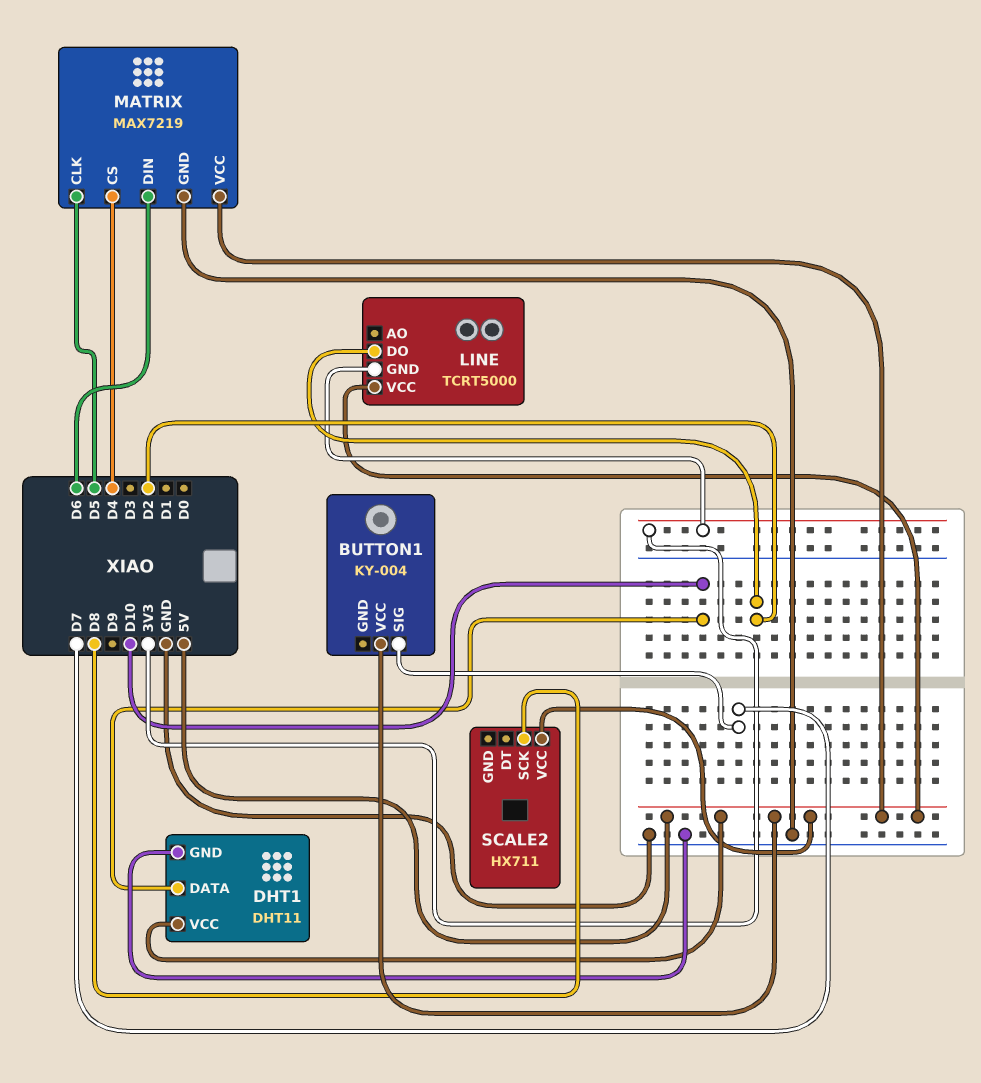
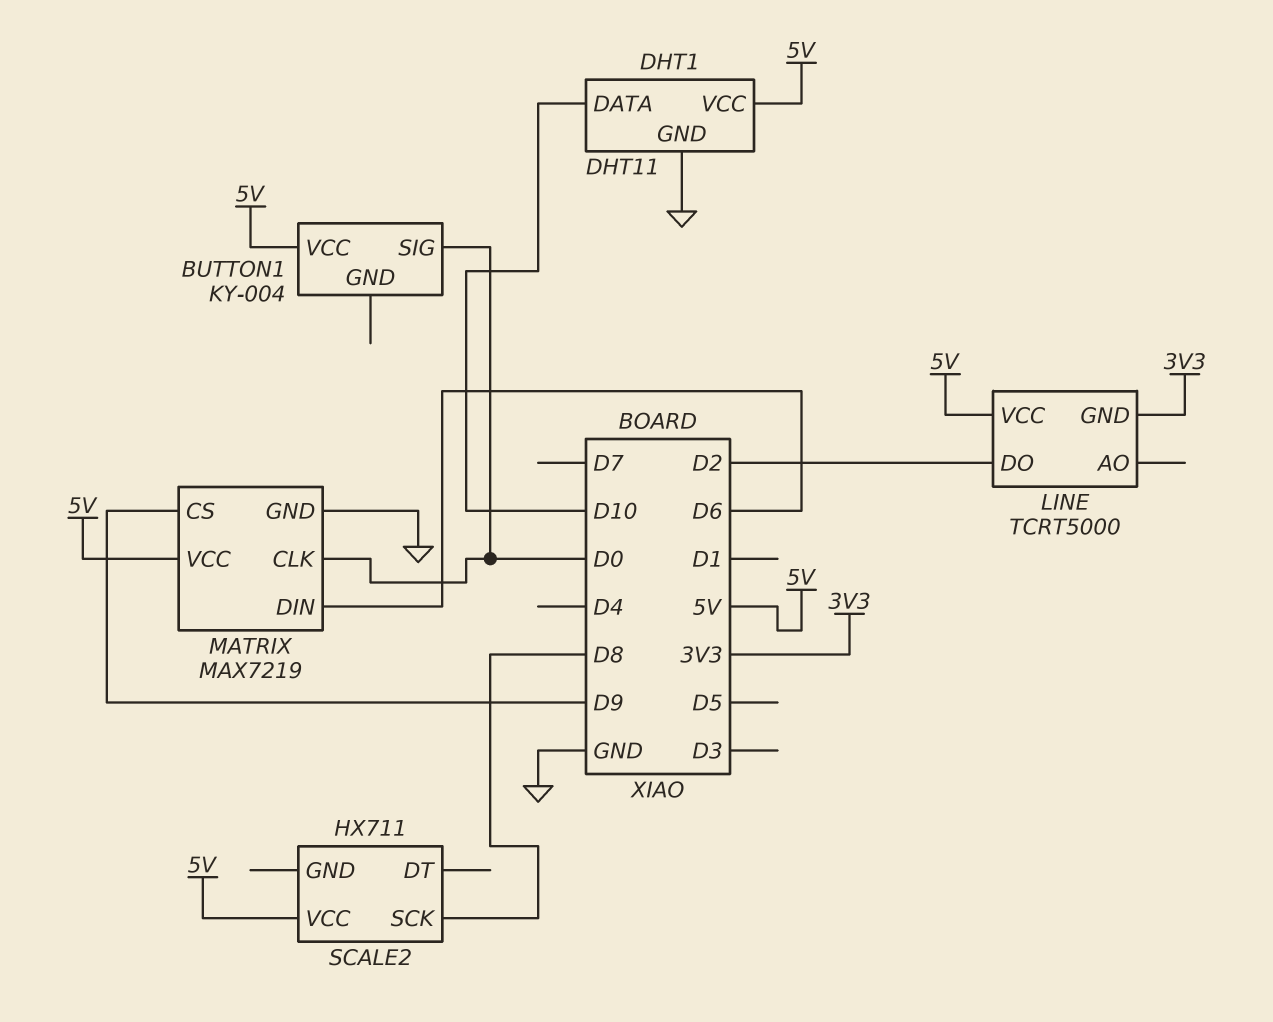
BUTTON1 pin SIG: D7 -> D0
MATRIX pin CLK: D5 -> D0
MATRIX pin CS: D4 -> D9

